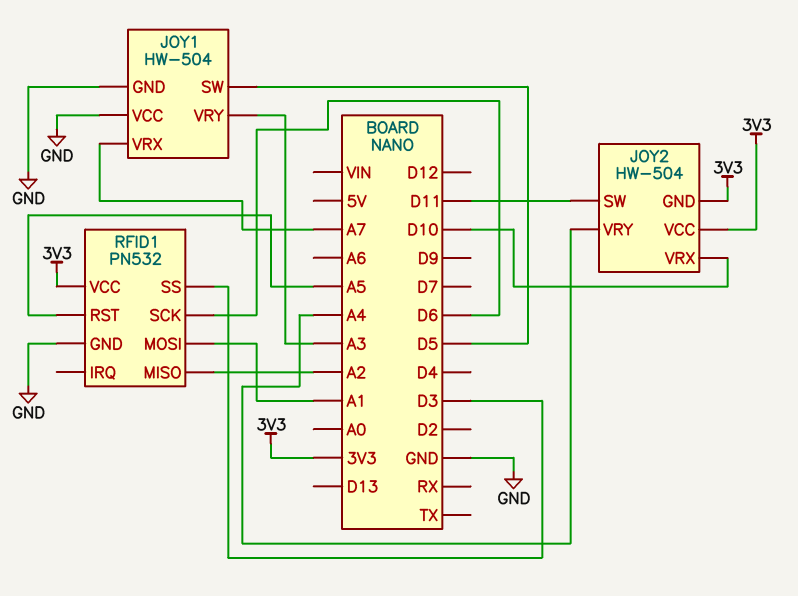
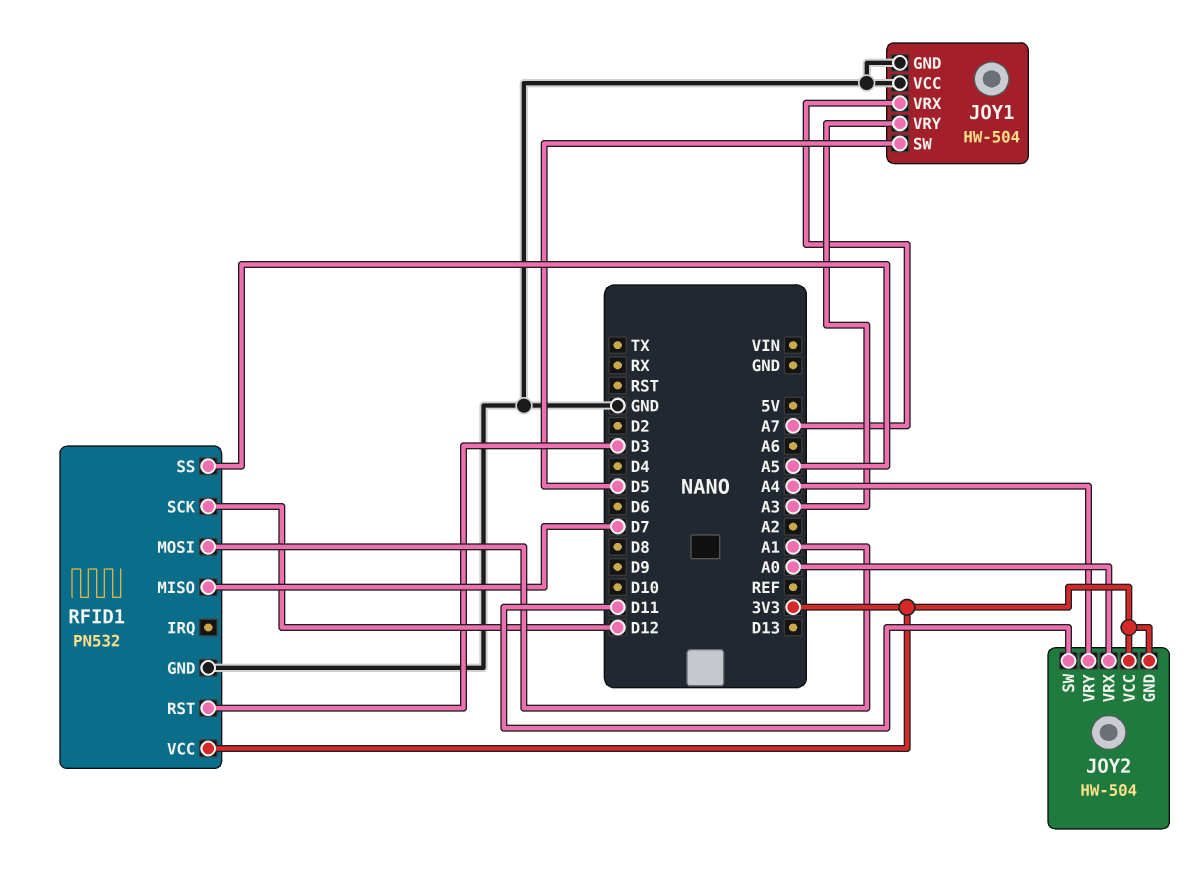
JOY2 pin VRX: D10 -> A0
RFID1 pin MISO: A2 -> D7
RFID1 pin RST: A5 -> D3
RFID1 pin SCK: D6 -> D12
RFID1 pin SS: D3 -> A5

